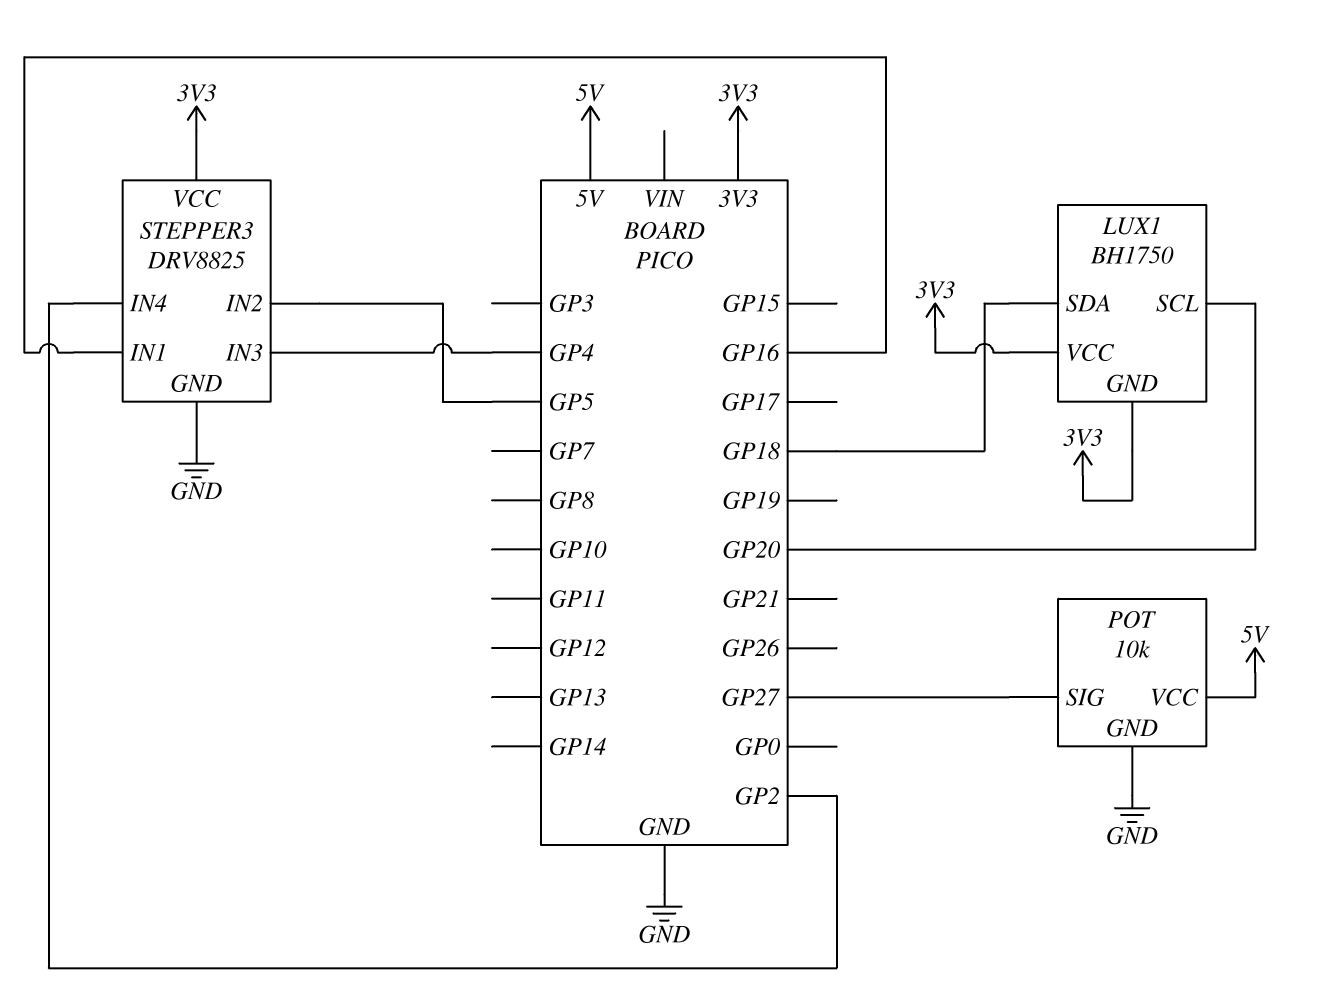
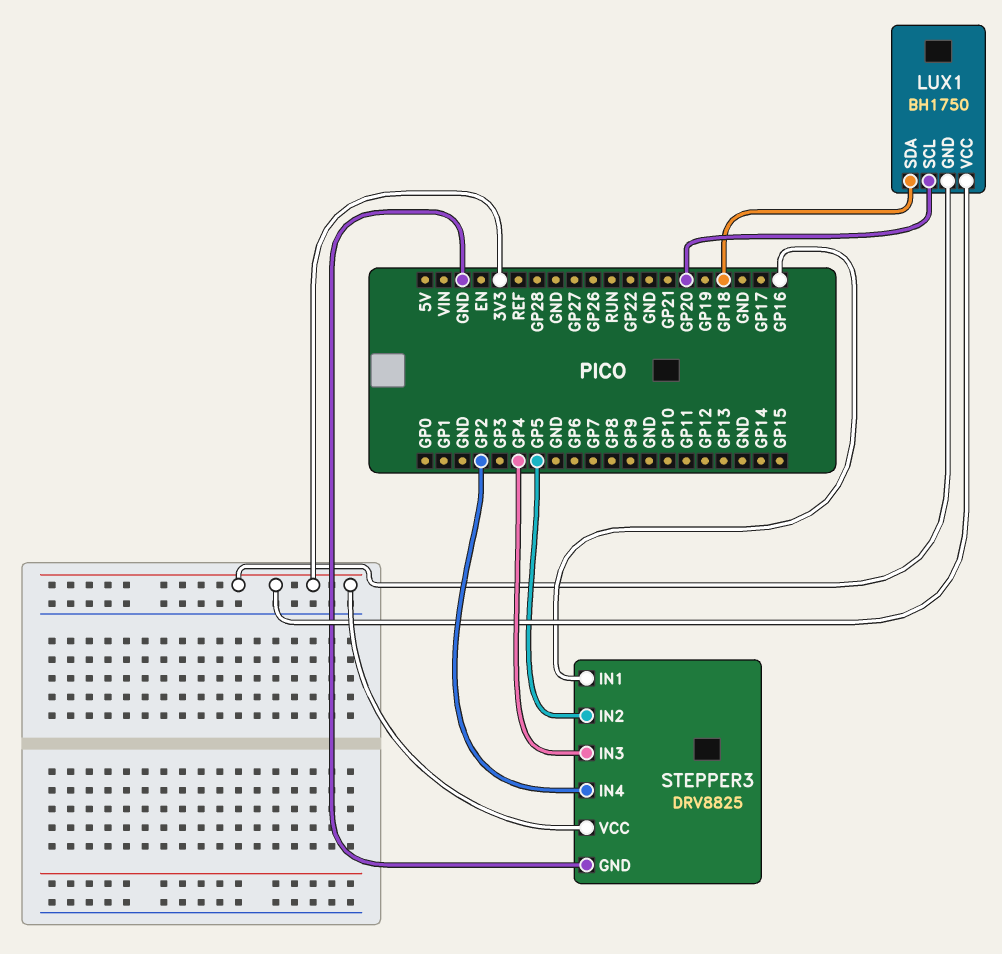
POT: 10k -> none
POT pin GND: GND -> none
POT pin SIG: GP27 -> none
POT pin VCC: 5V -> none

